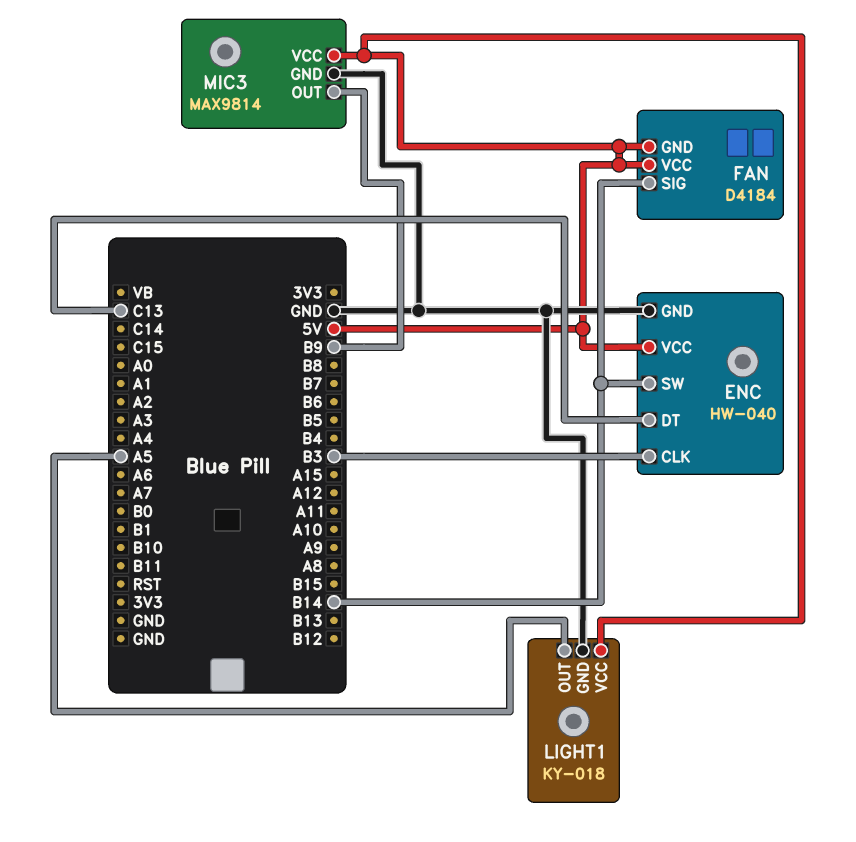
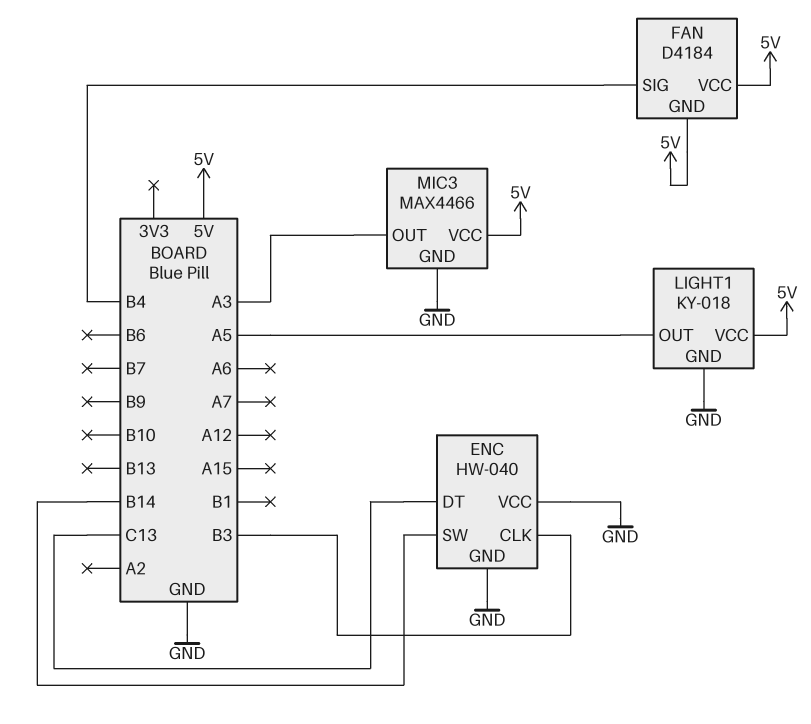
ENC pin VCC: 5V -> GND
FAN pin SIG: B14 -> B4
MIC3: MAX9814 -> MAX4466
MIC3 pin OUT: B9 -> A3

